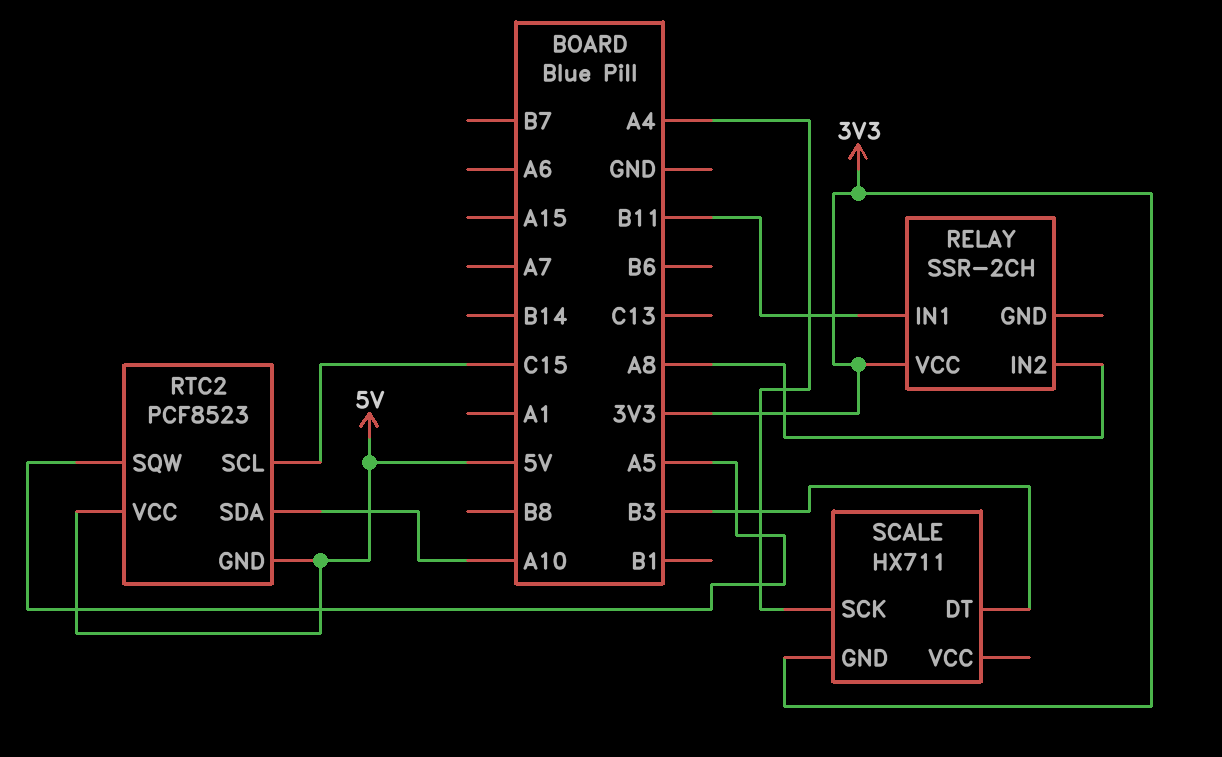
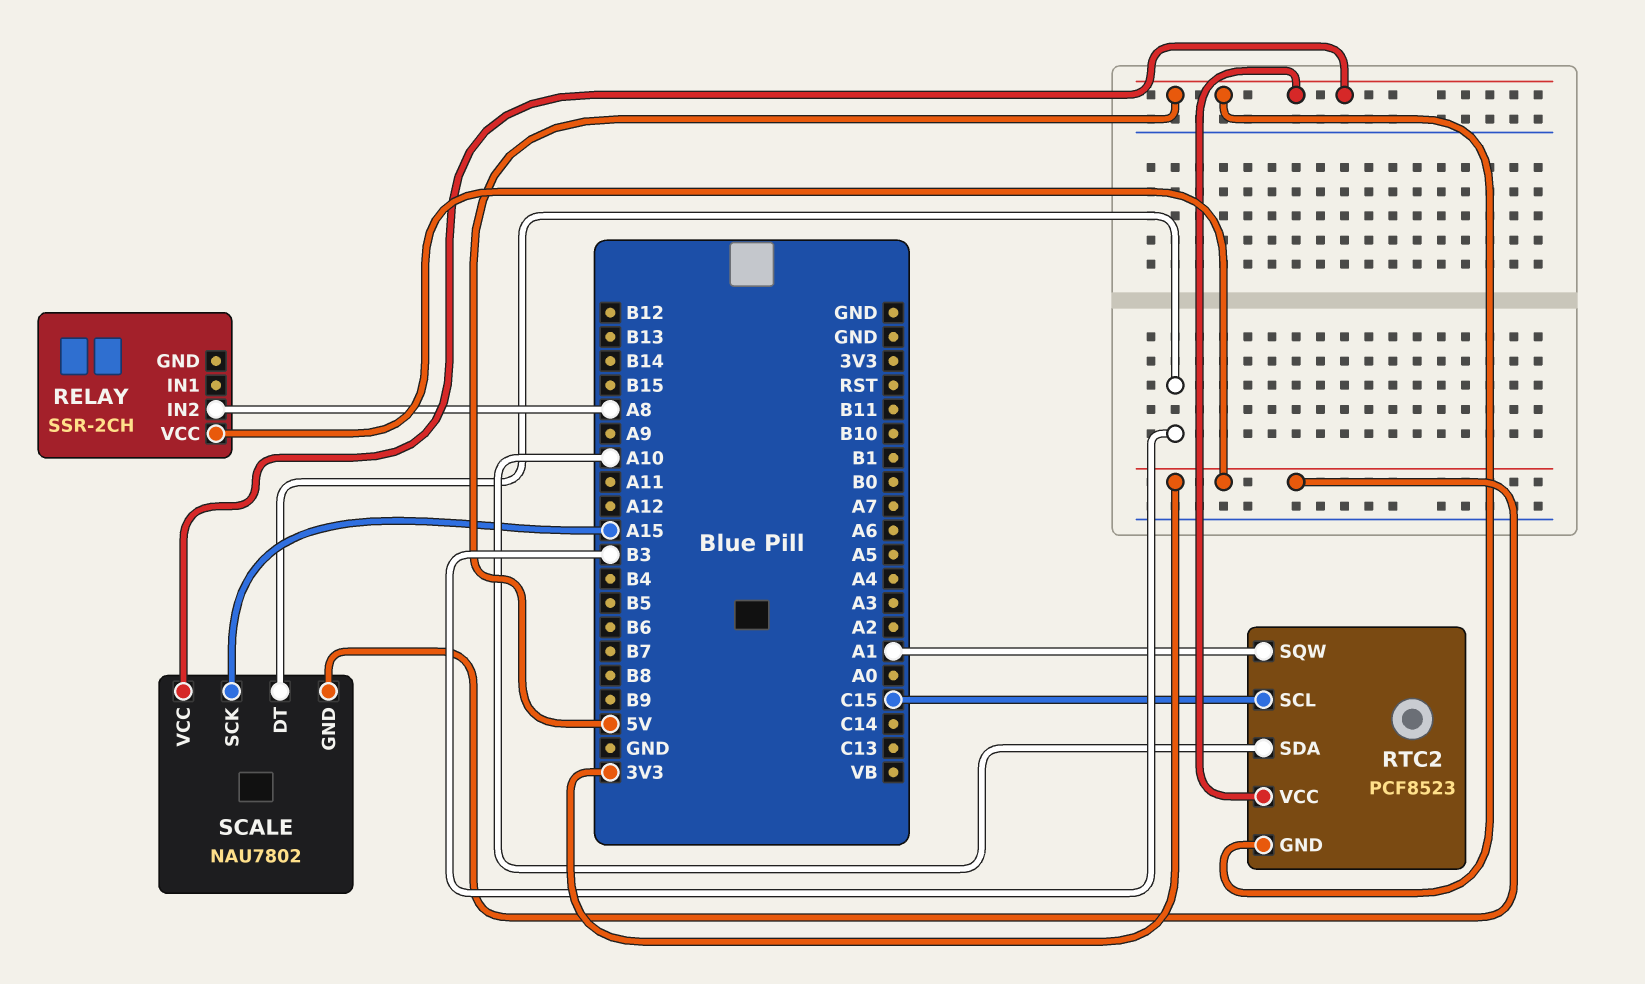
RELAY pin IN1: B11 -> none
RTC2 pin SQW: A5 -> A1
SCALE: HX711 -> NAU7802
SCALE pin SCK: A4 -> A15
SCALE pin VCC: none -> 5V

